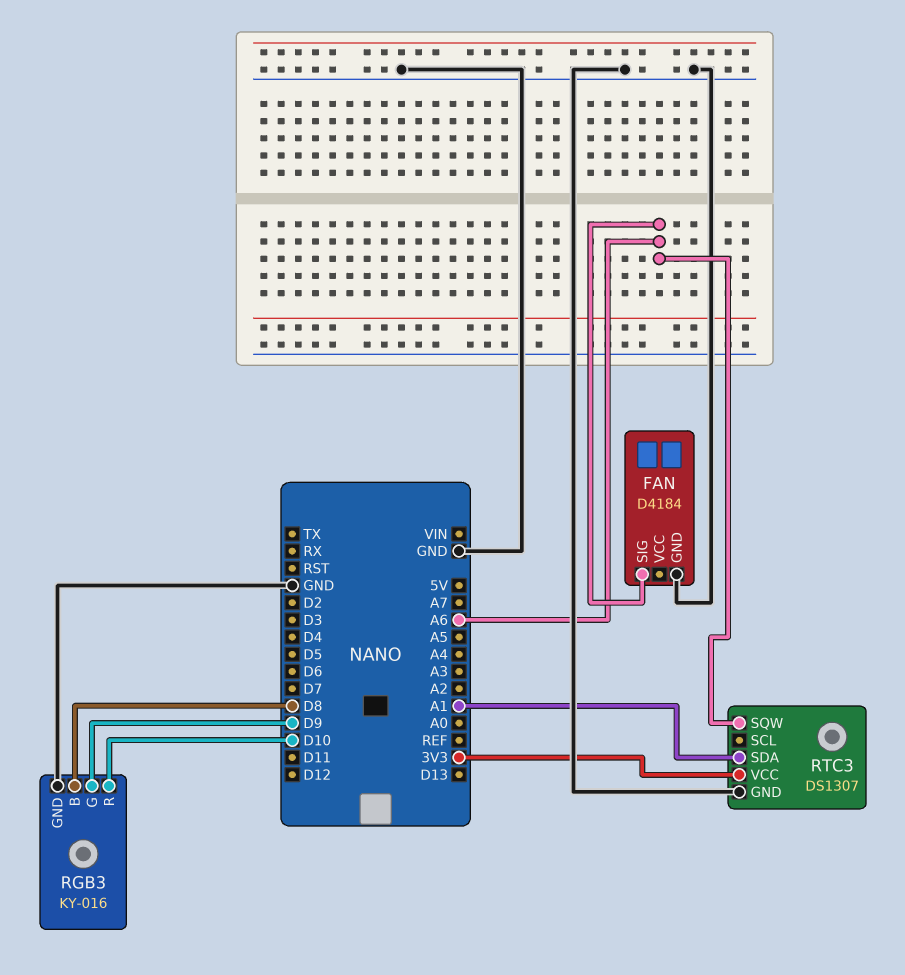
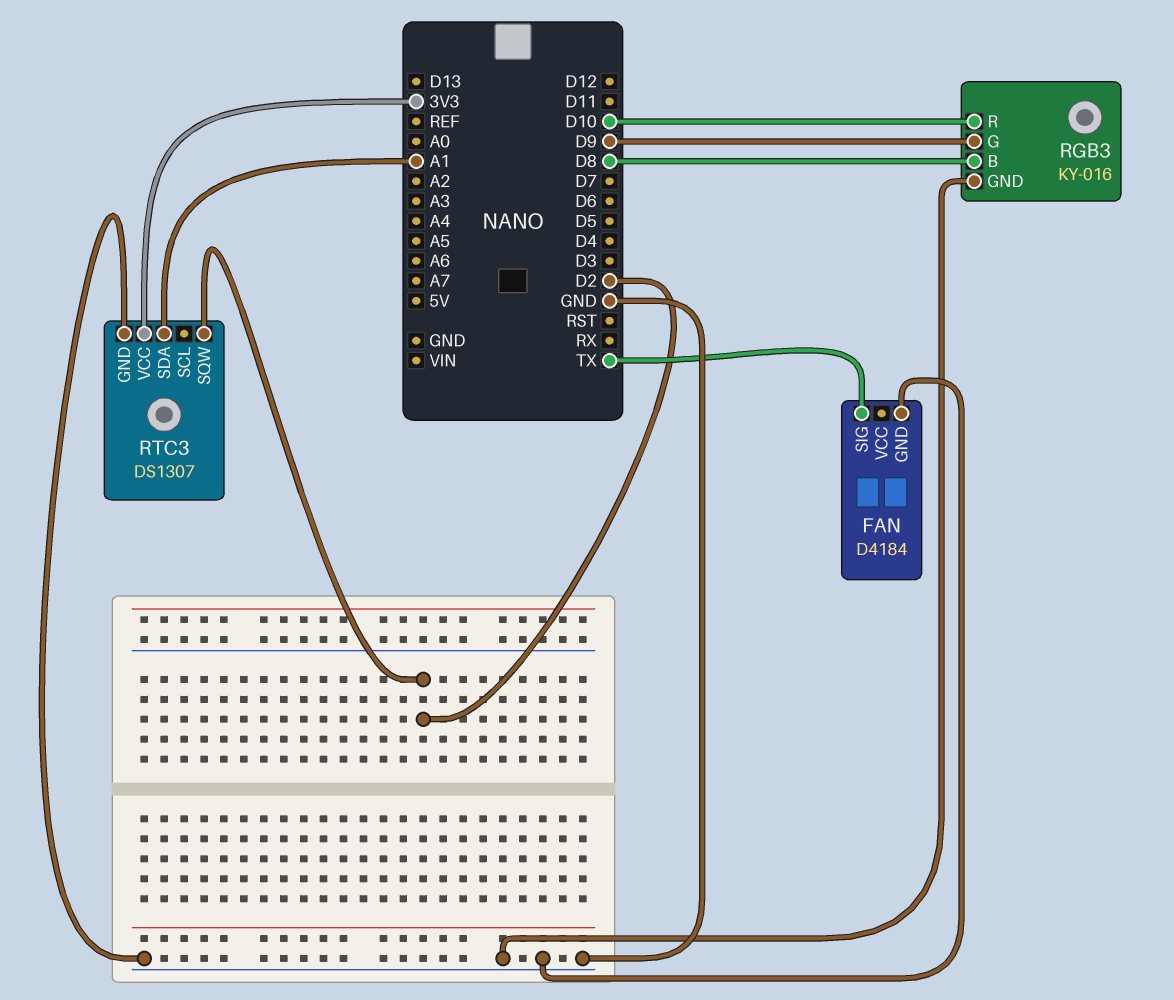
FAN pin SIG: A6 -> TX
RTC3 pin SQW: A6 -> D2

